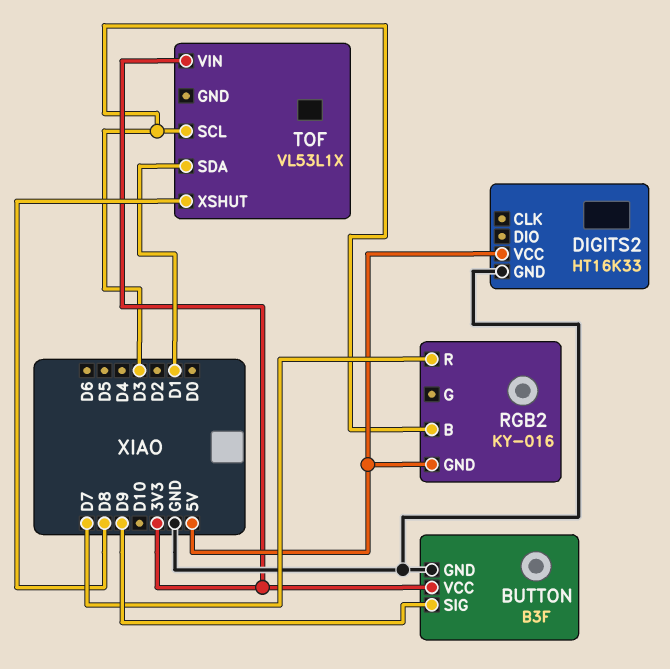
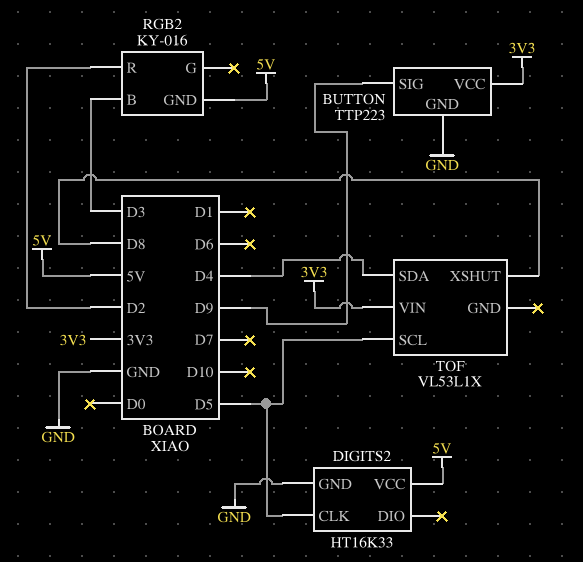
BUTTON: B3F -> TTP223
DIGITS2 pin CLK: none -> D5
RGB2 pin R: D7 -> D2
TOF pin SCL: D3 -> D5
TOF pin SDA: D1 -> D4

